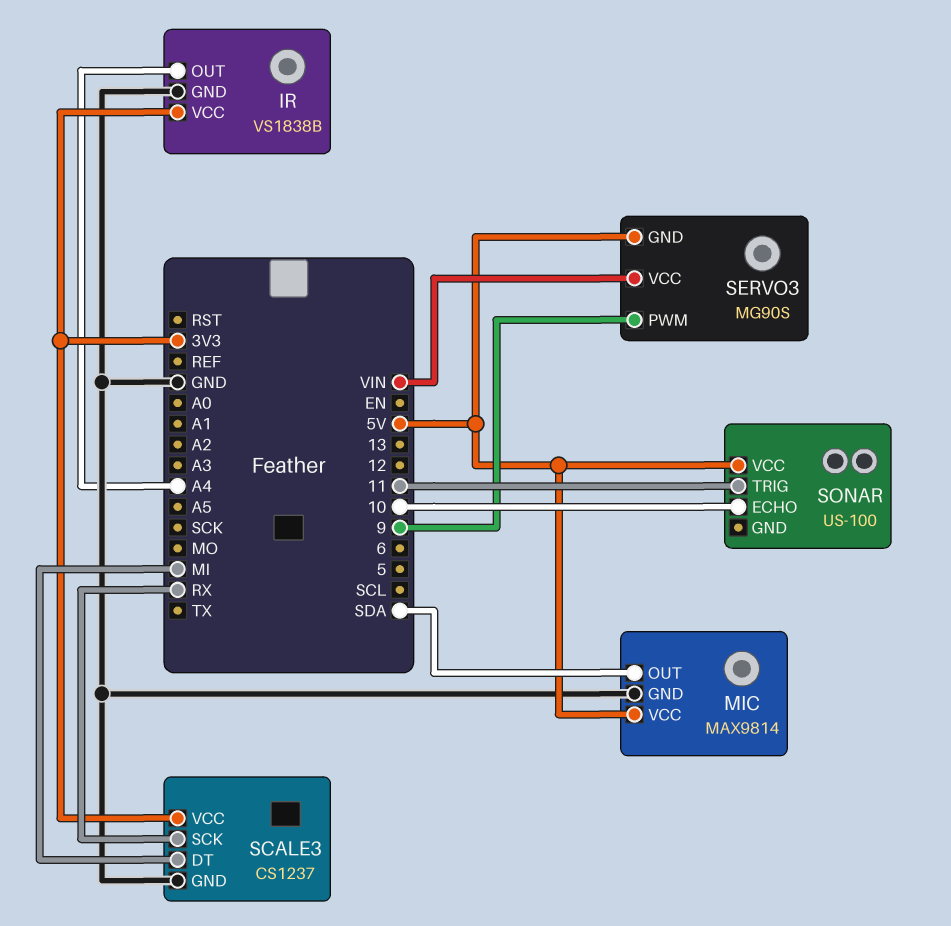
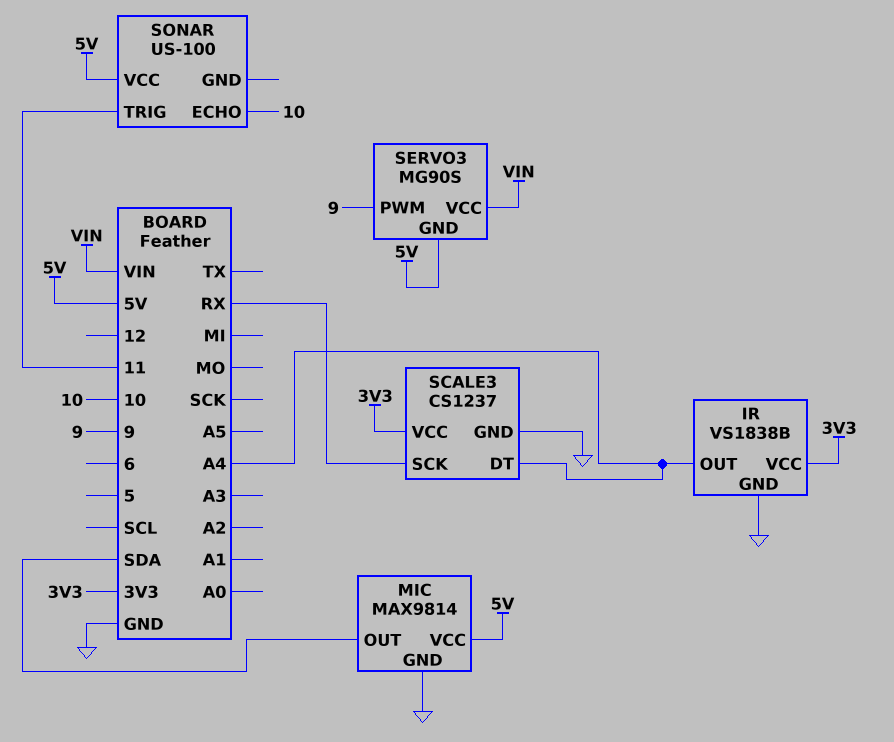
SCALE3 pin DT: MI -> A4

